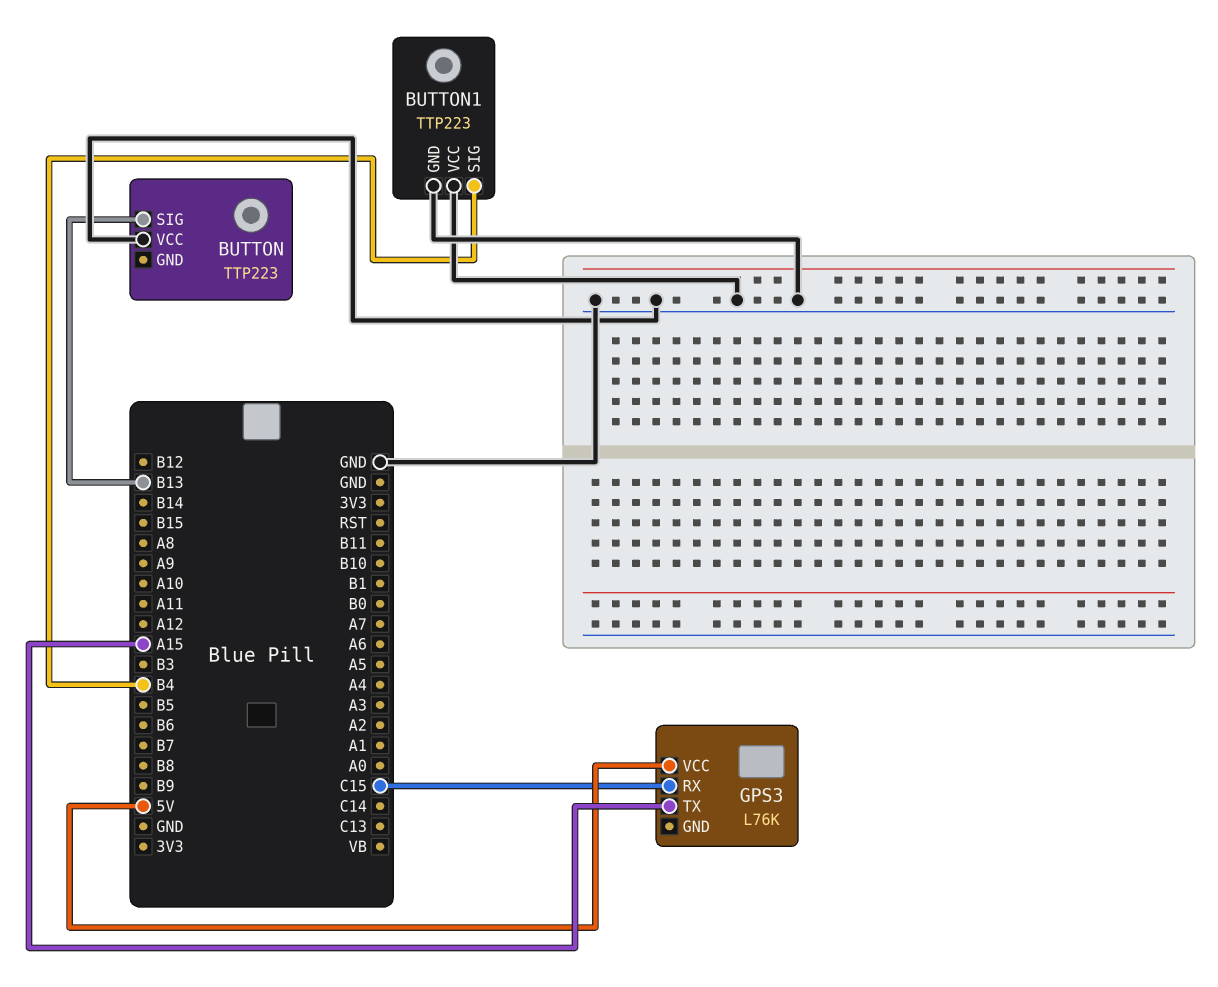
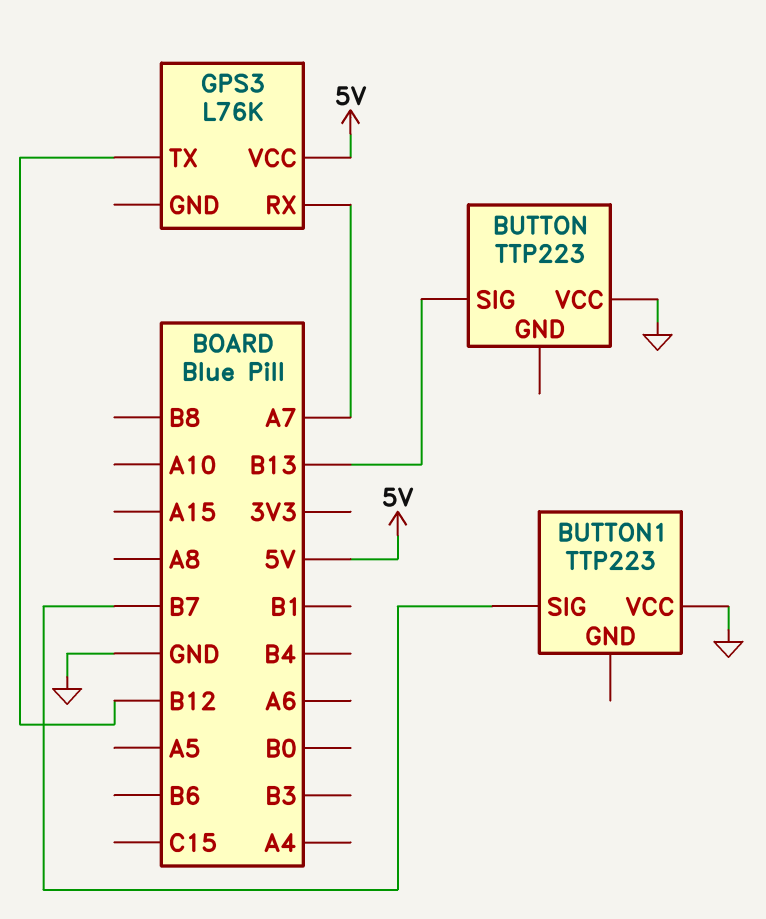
BUTTON1 pin GND: GND -> none
BUTTON1 pin SIG: B4 -> B7
GPS3 pin RX: C15 -> A7
GPS3 pin TX: A15 -> B12

